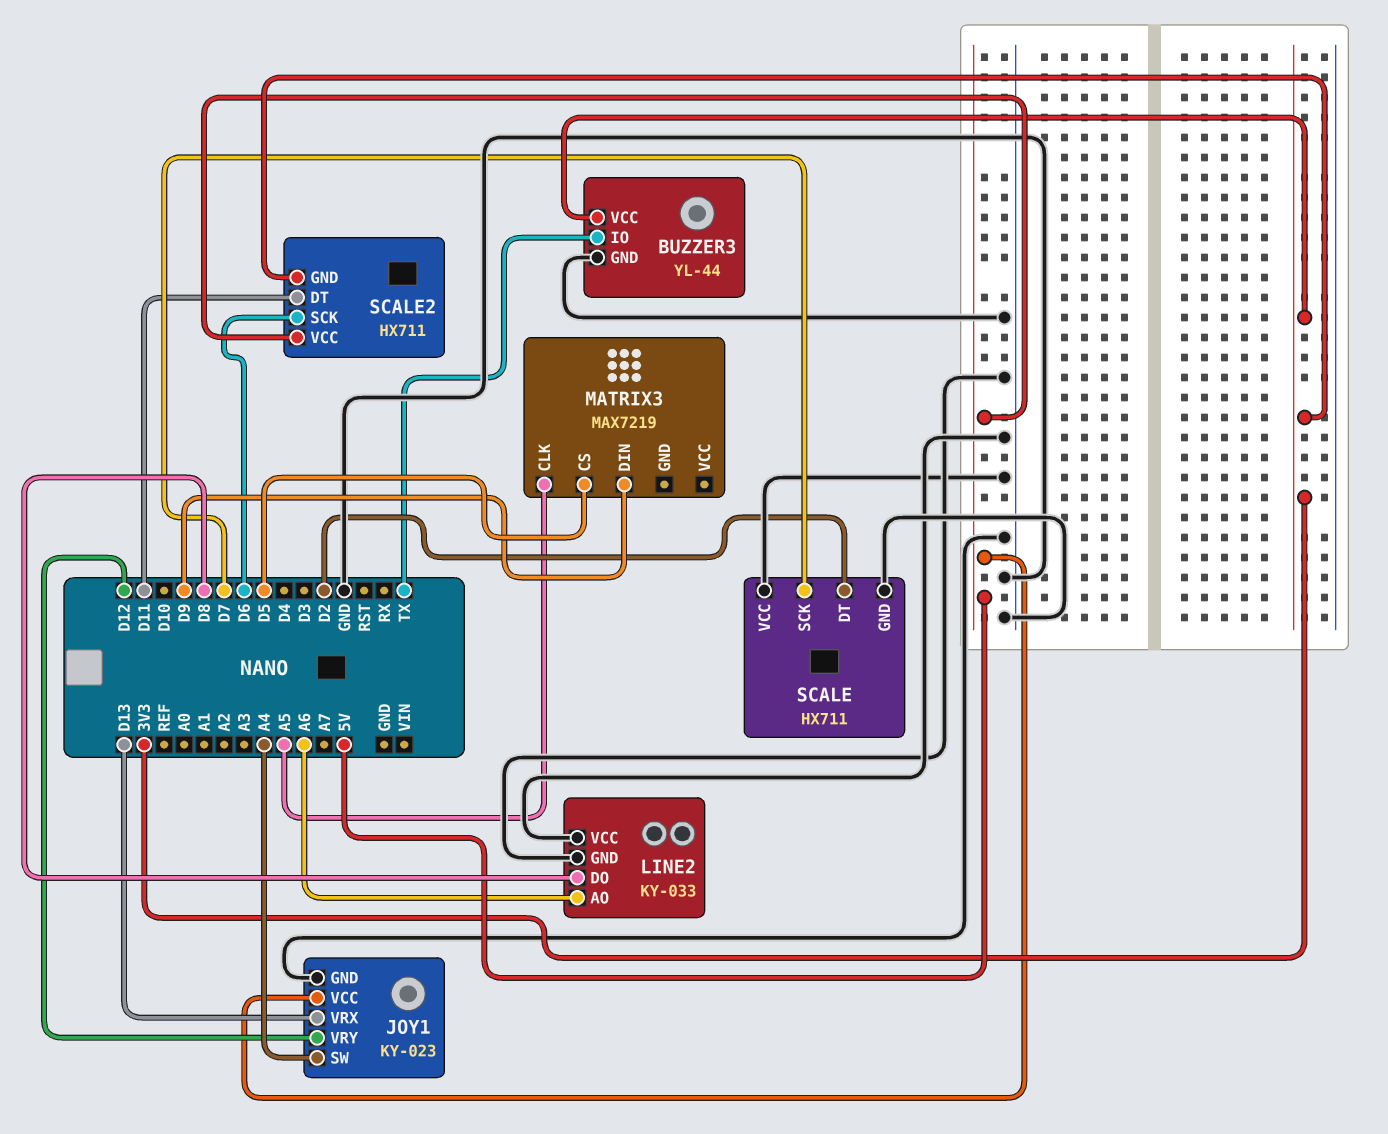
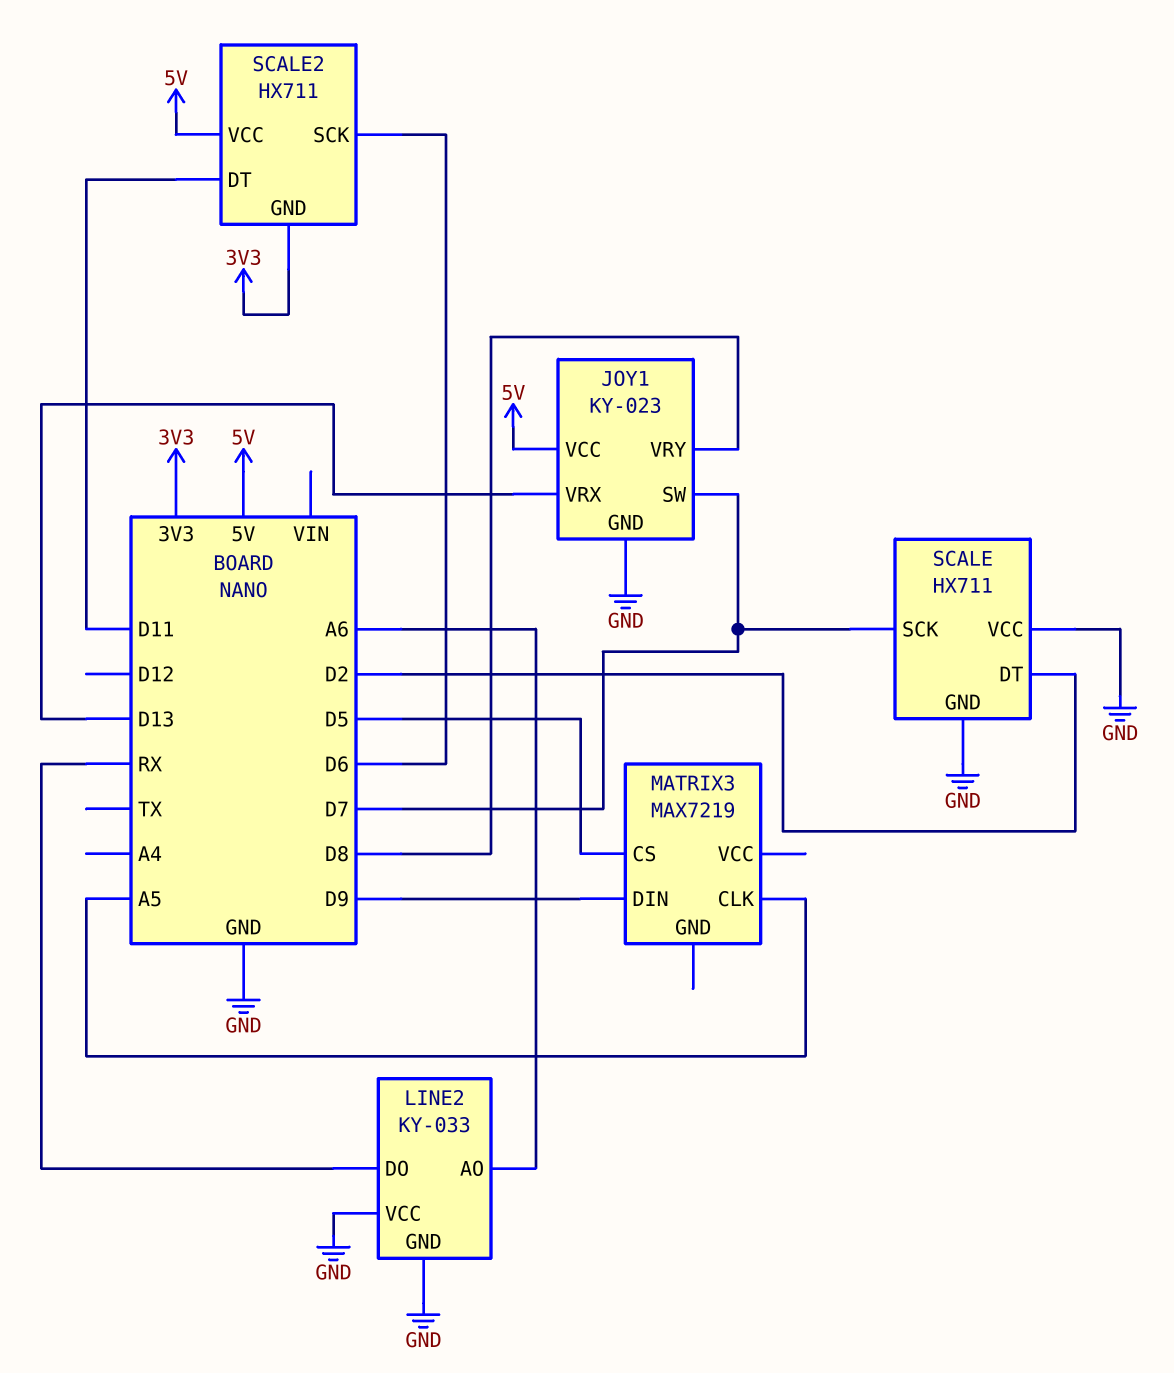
BUZZER3: YL-44 -> none
BUZZER3 pin GND: GND -> none
BUZZER3 pin IO: TX -> none
BUZZER3 pin VCC: 3V3 -> none
JOY1 pin SW: A4 -> D7
JOY1 pin VRY: D12 -> D8
LINE2 pin DO: D8 -> RX

